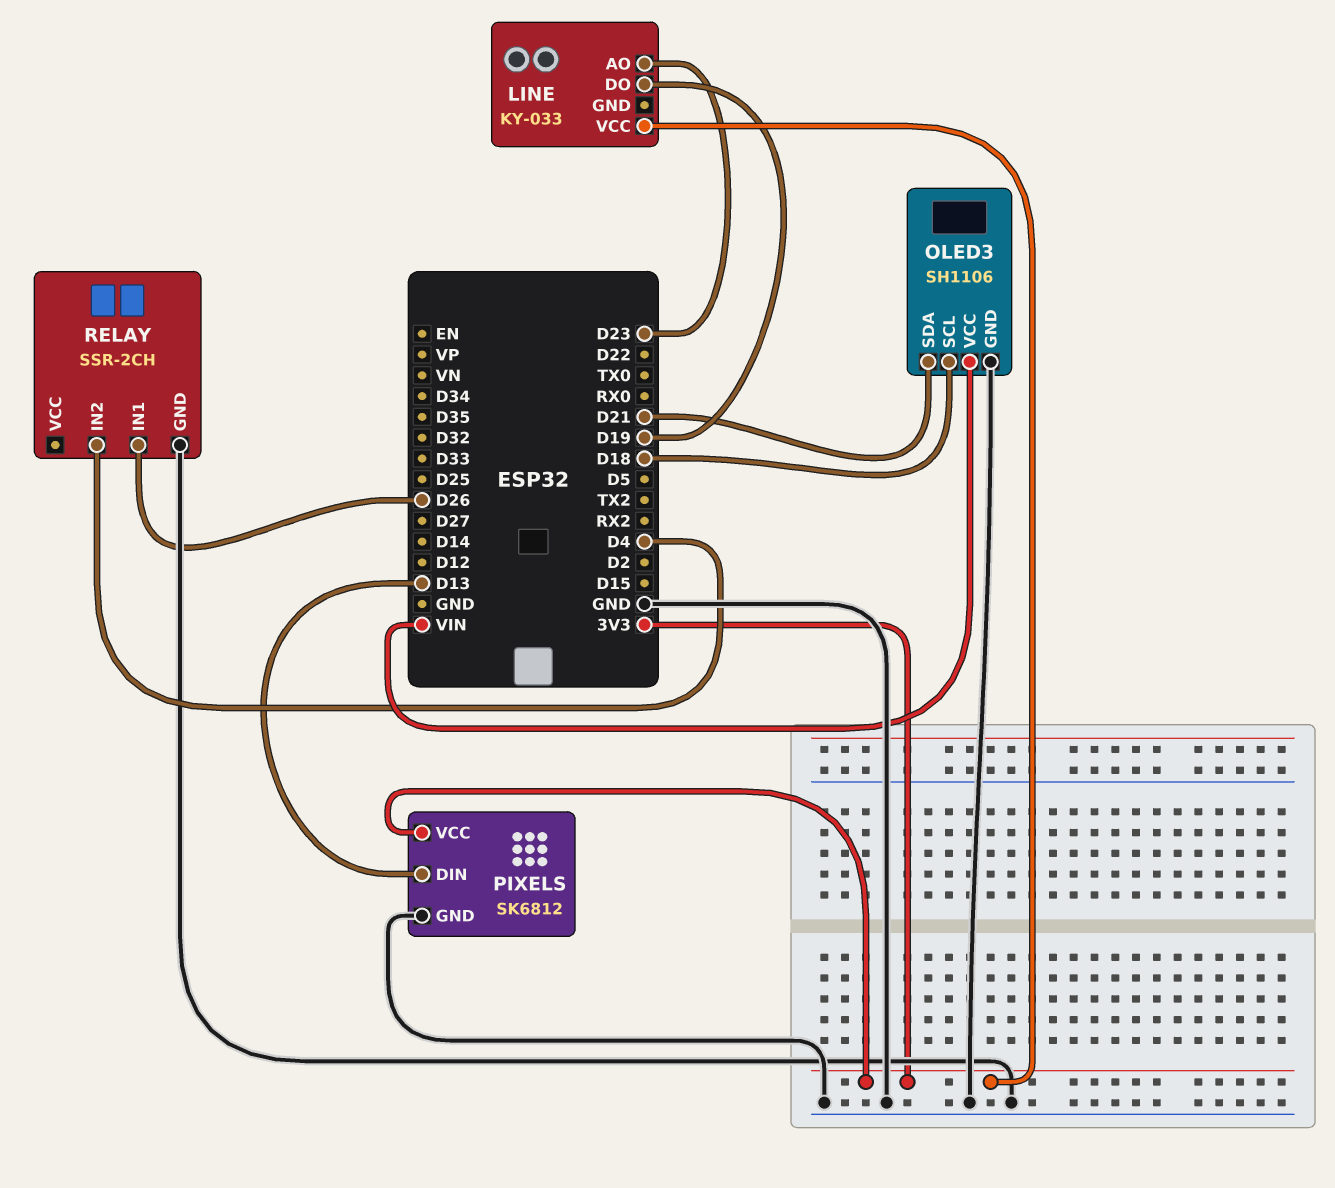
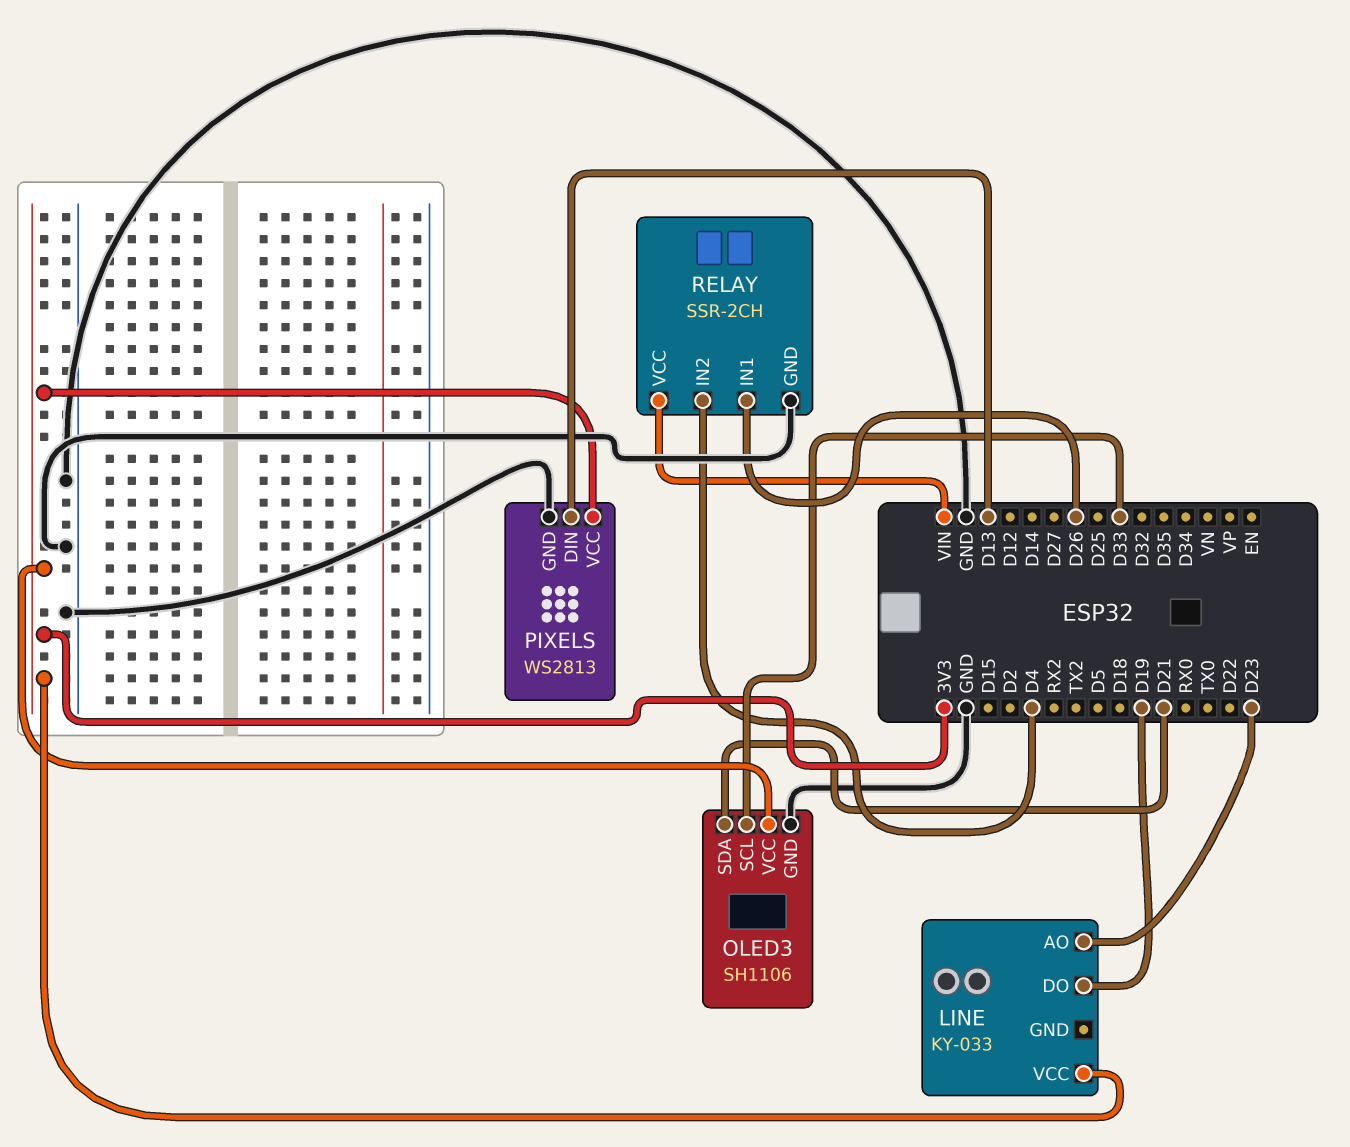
OLED3 pin SCL: D18 -> D33
OLED3 pin VCC: VIN -> 3V3
PIXELS: SK6812 -> WS2813
RELAY pin VCC: none -> VIN

